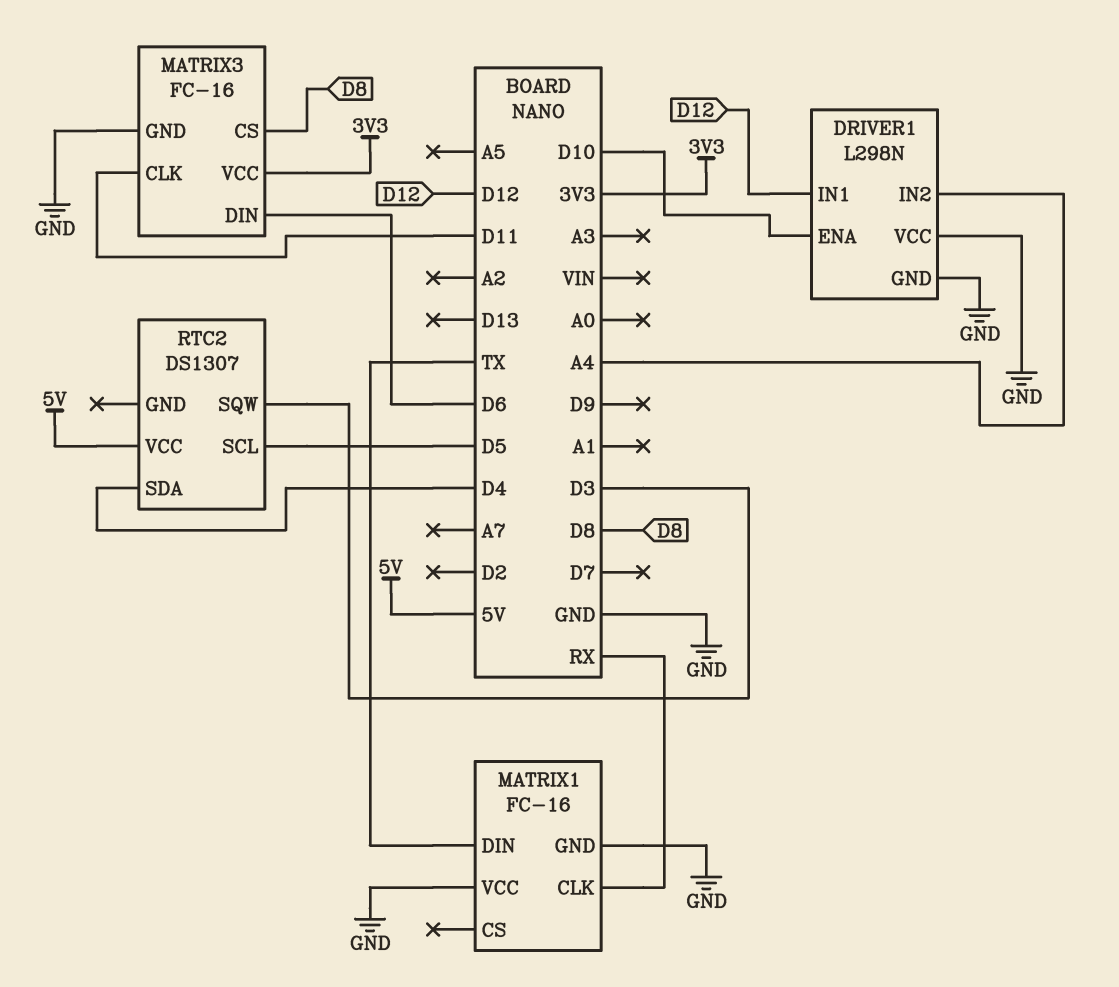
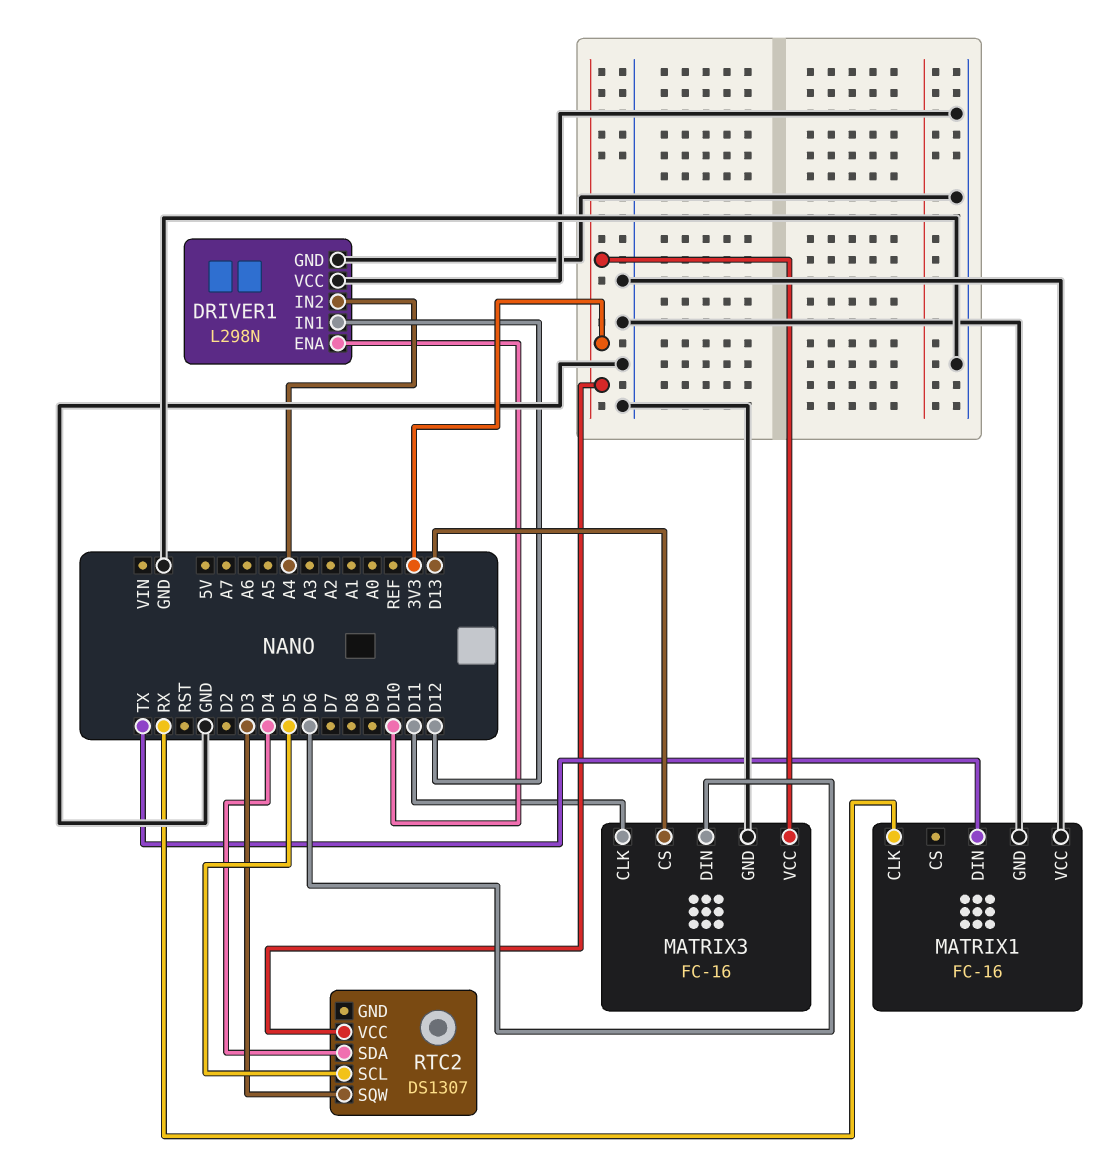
MATRIX3 pin CS: D8 -> D13
RTC2 pin VCC: 5V -> 3V3

